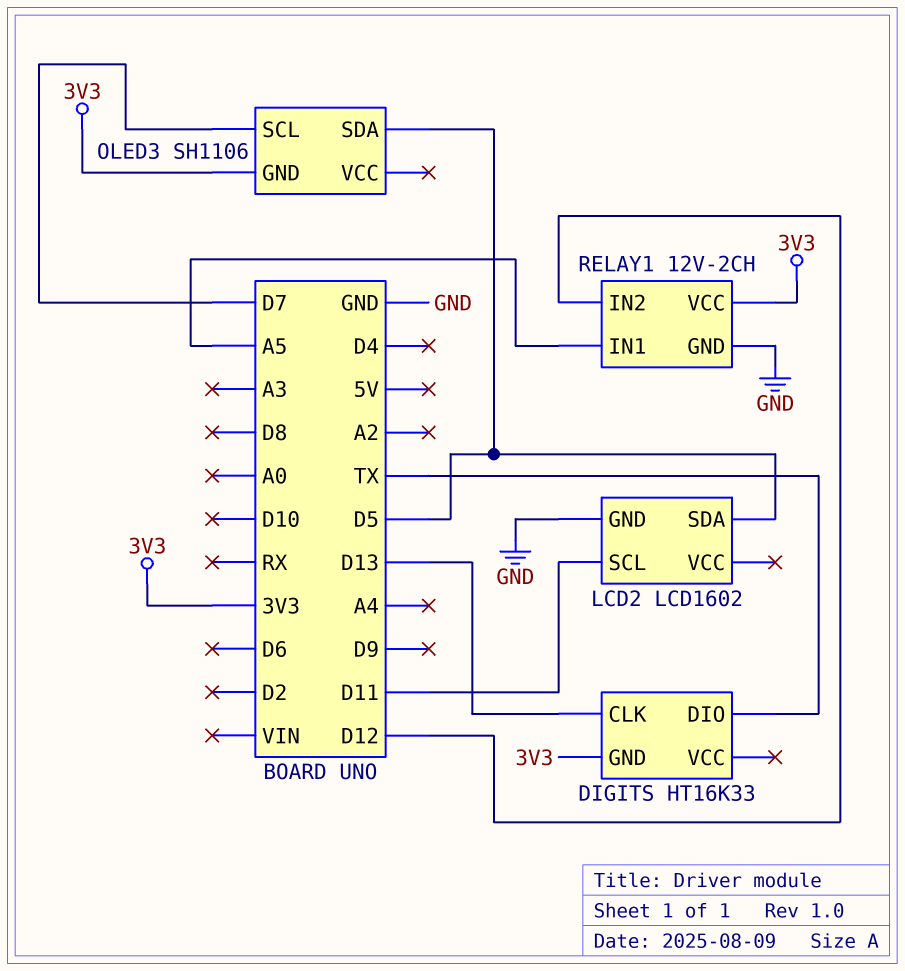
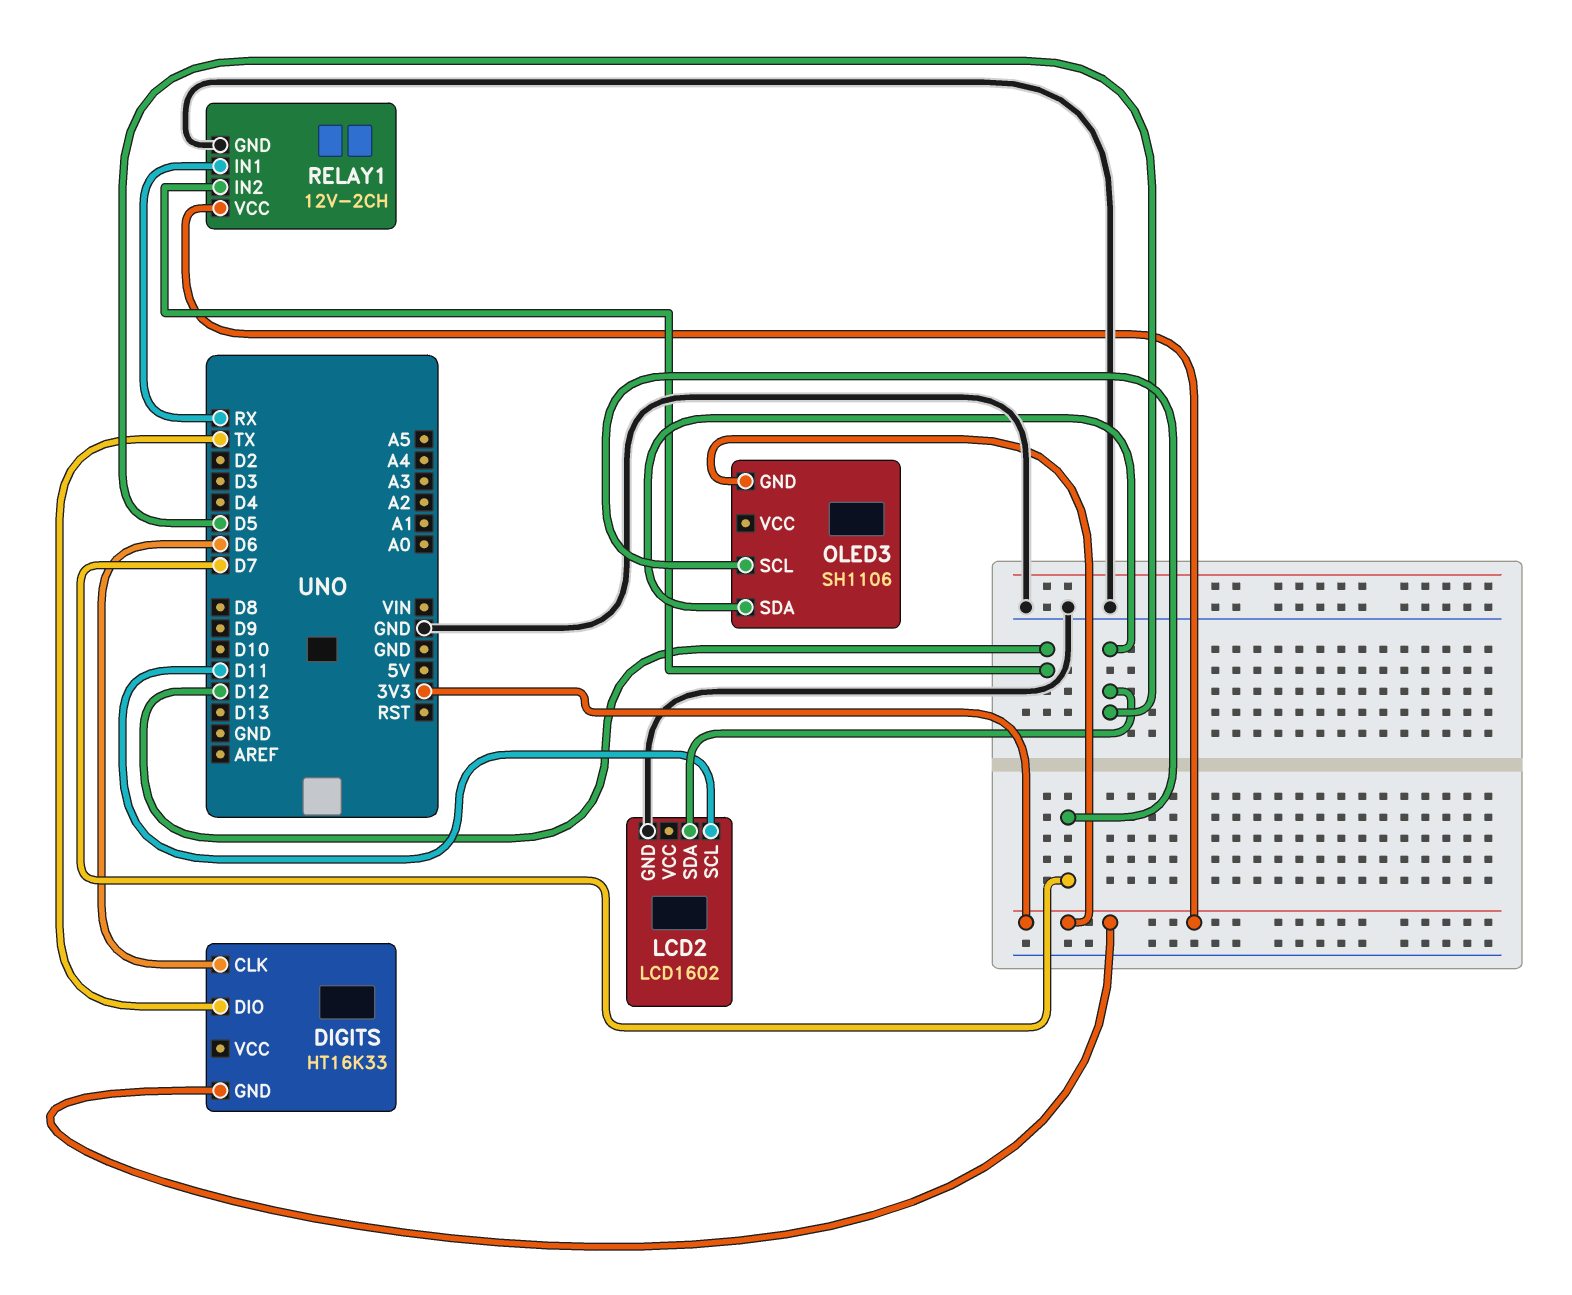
DIGITS pin CLK: D13 -> D6
RELAY1 pin IN1: A5 -> RX

